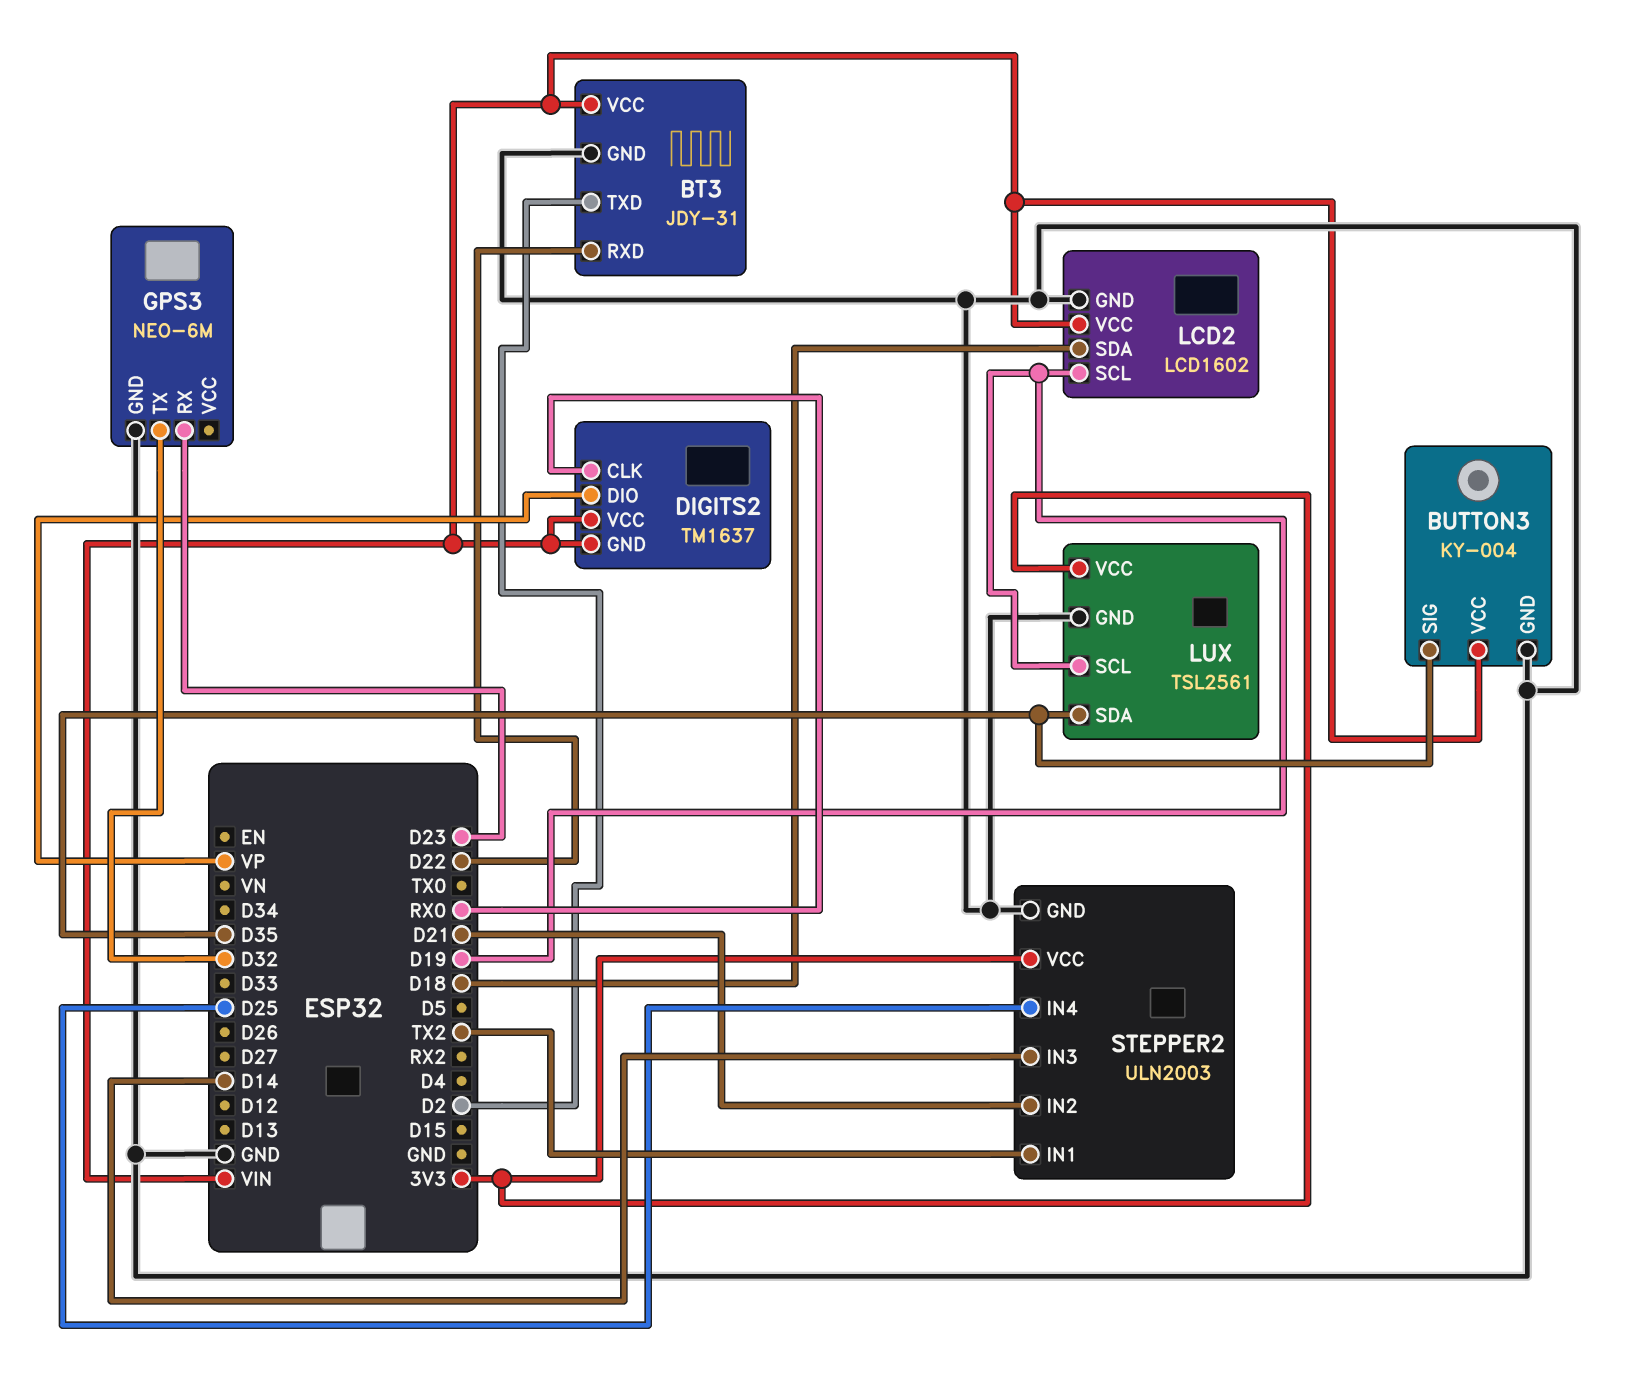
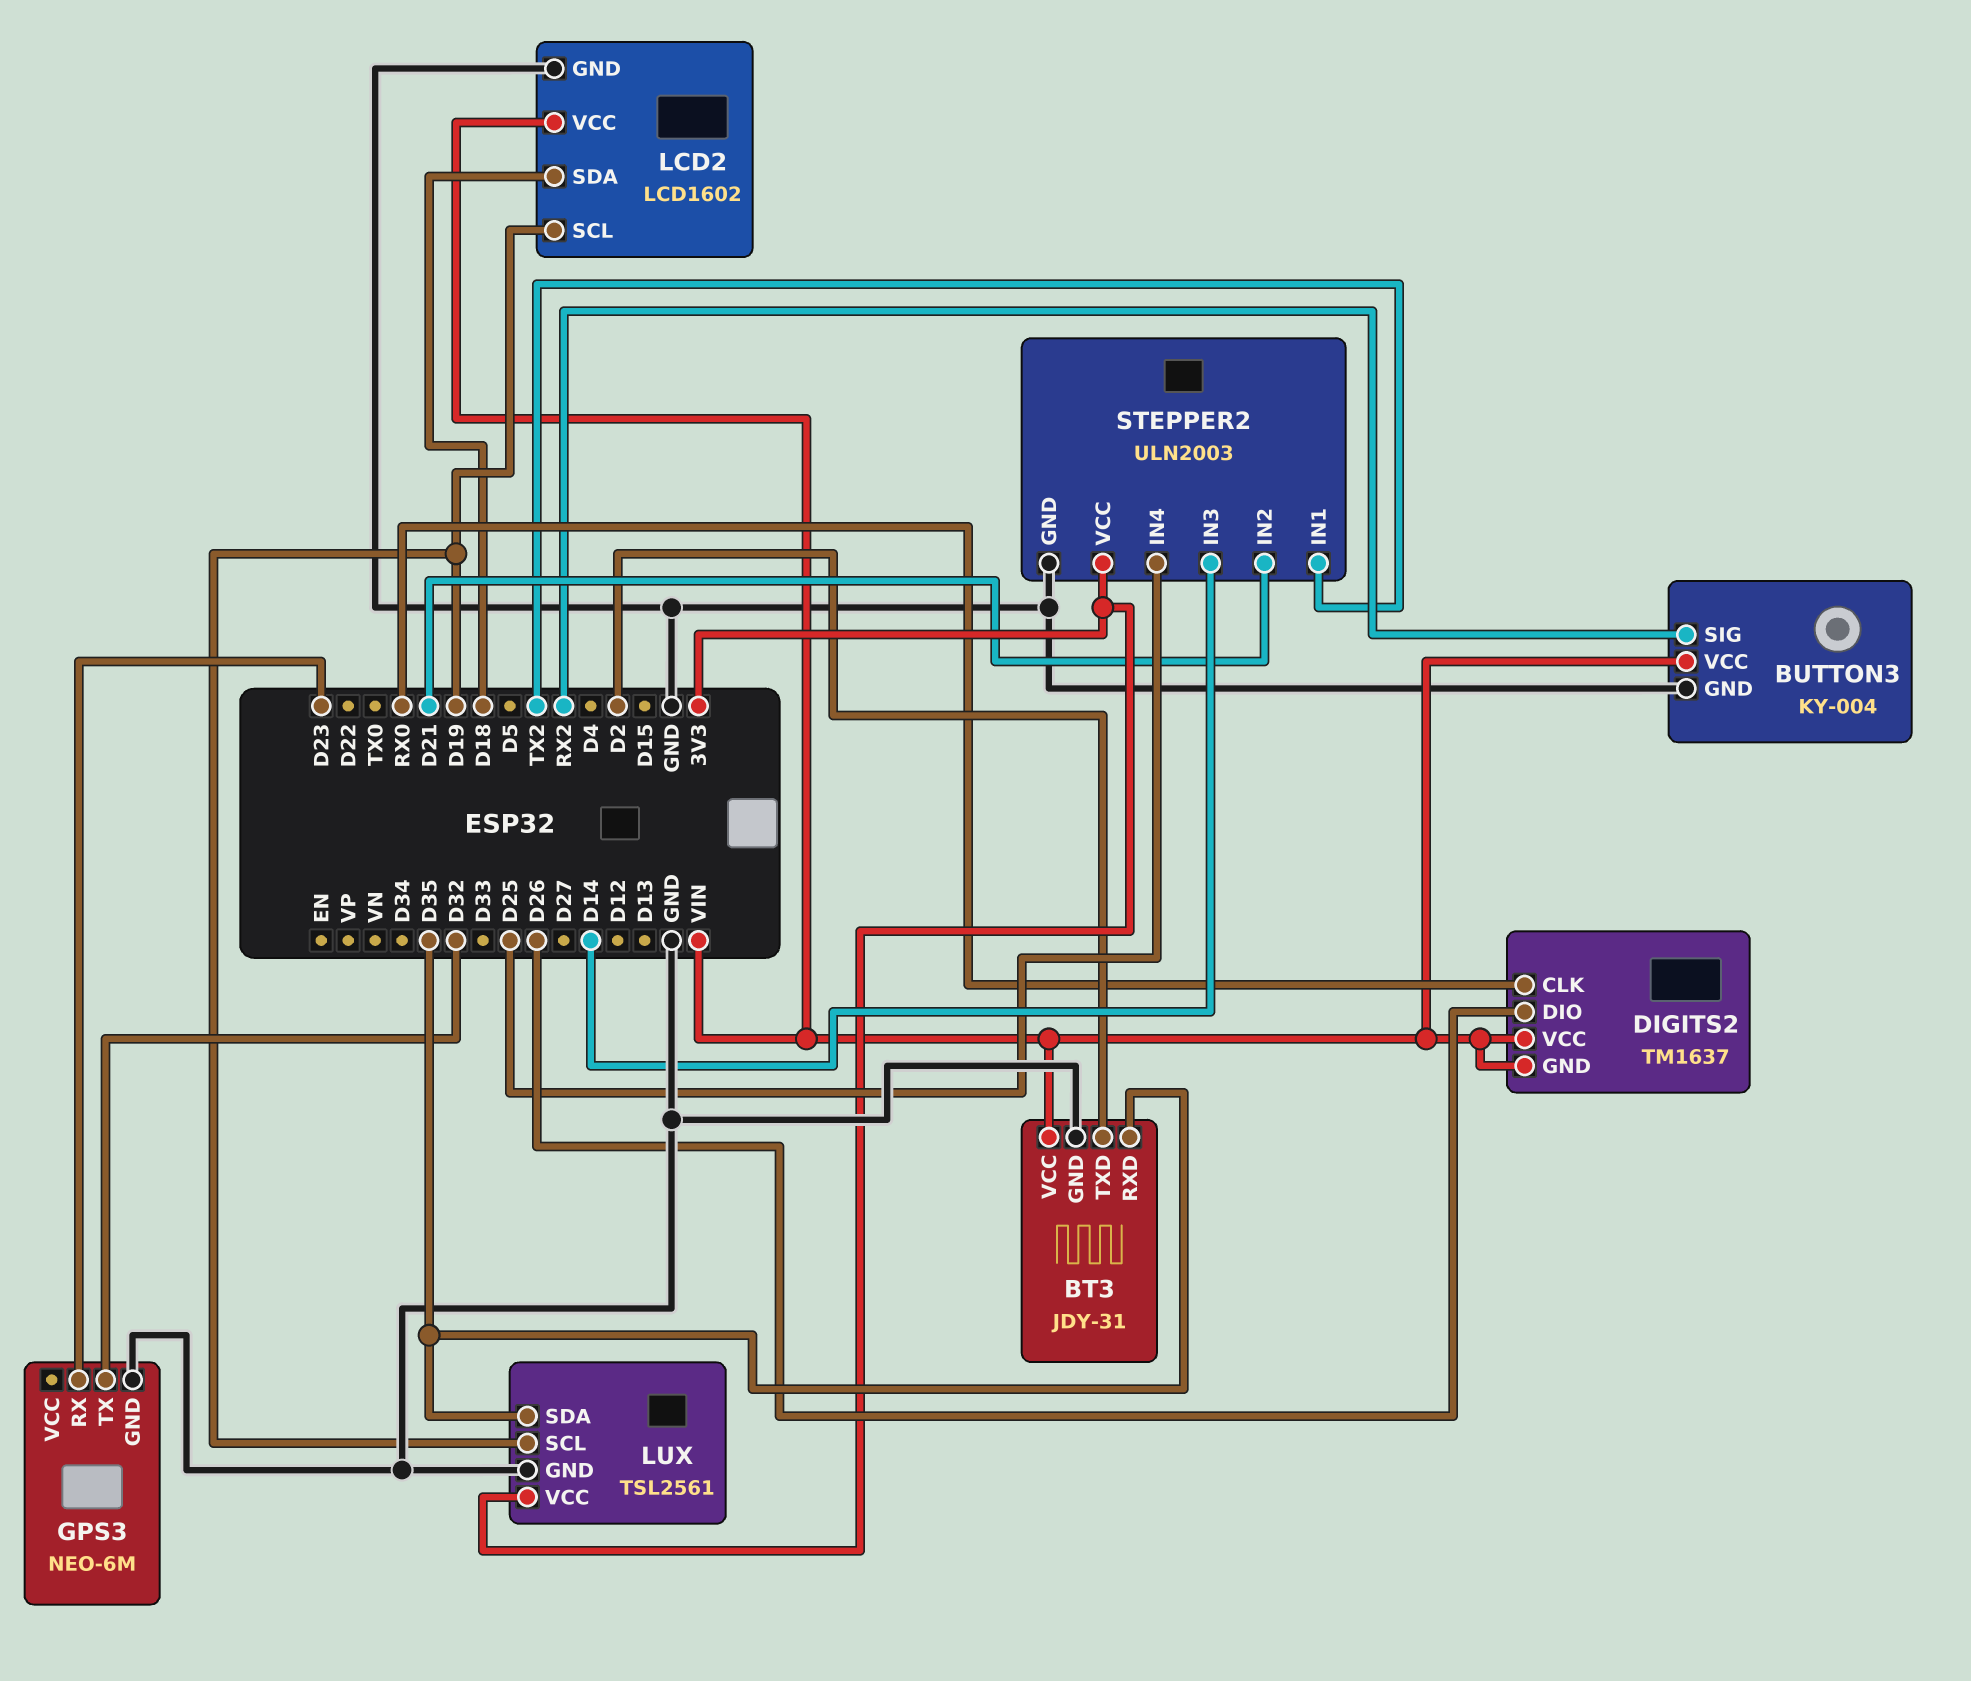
BT3 pin RXD: D22 -> D35
BUTTON3 pin SIG: D35 -> RX2
DIGITS2 pin DIO: VP -> D26

